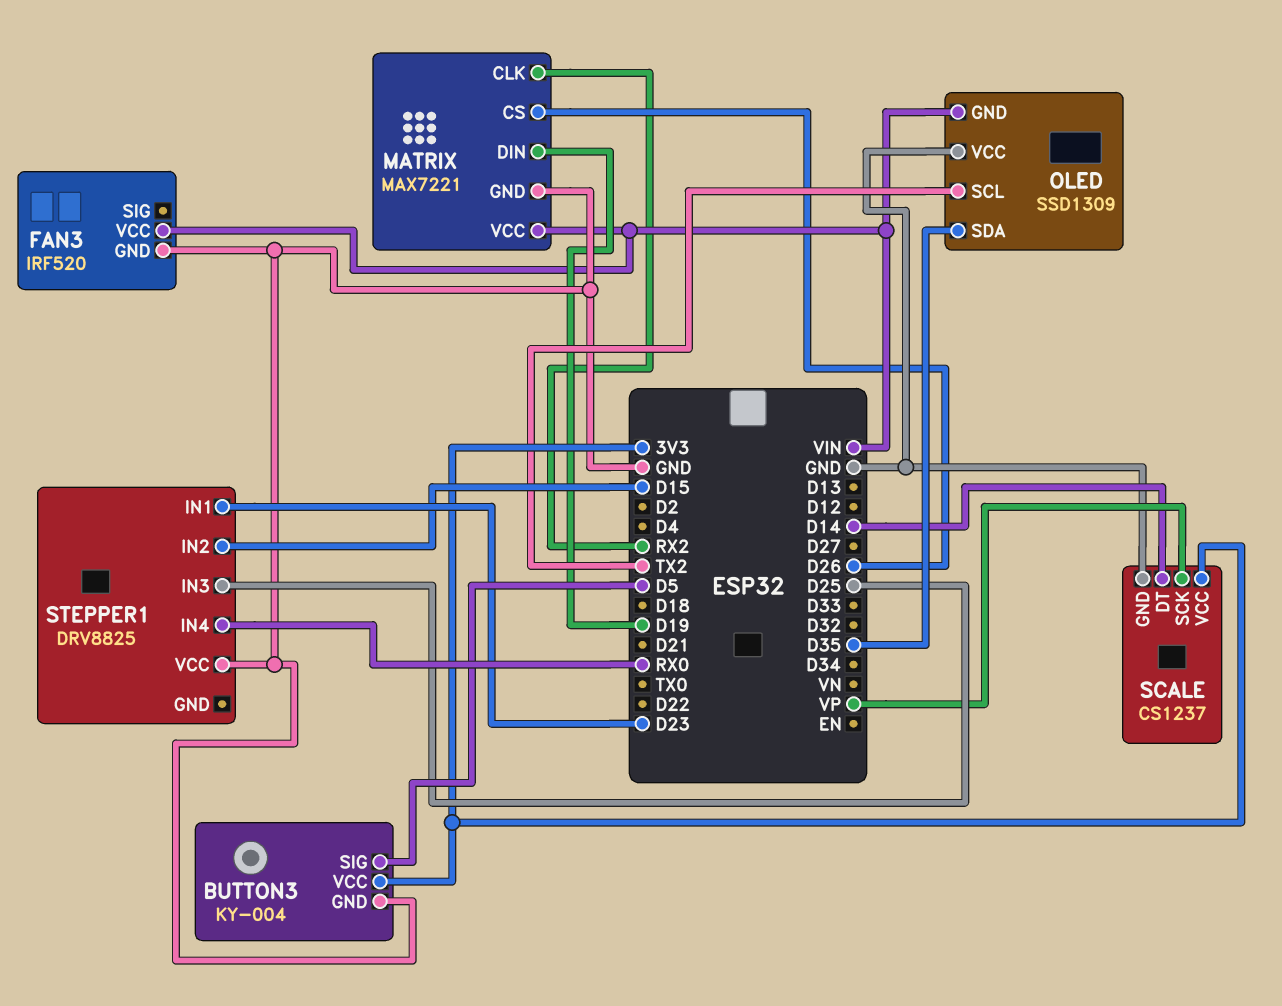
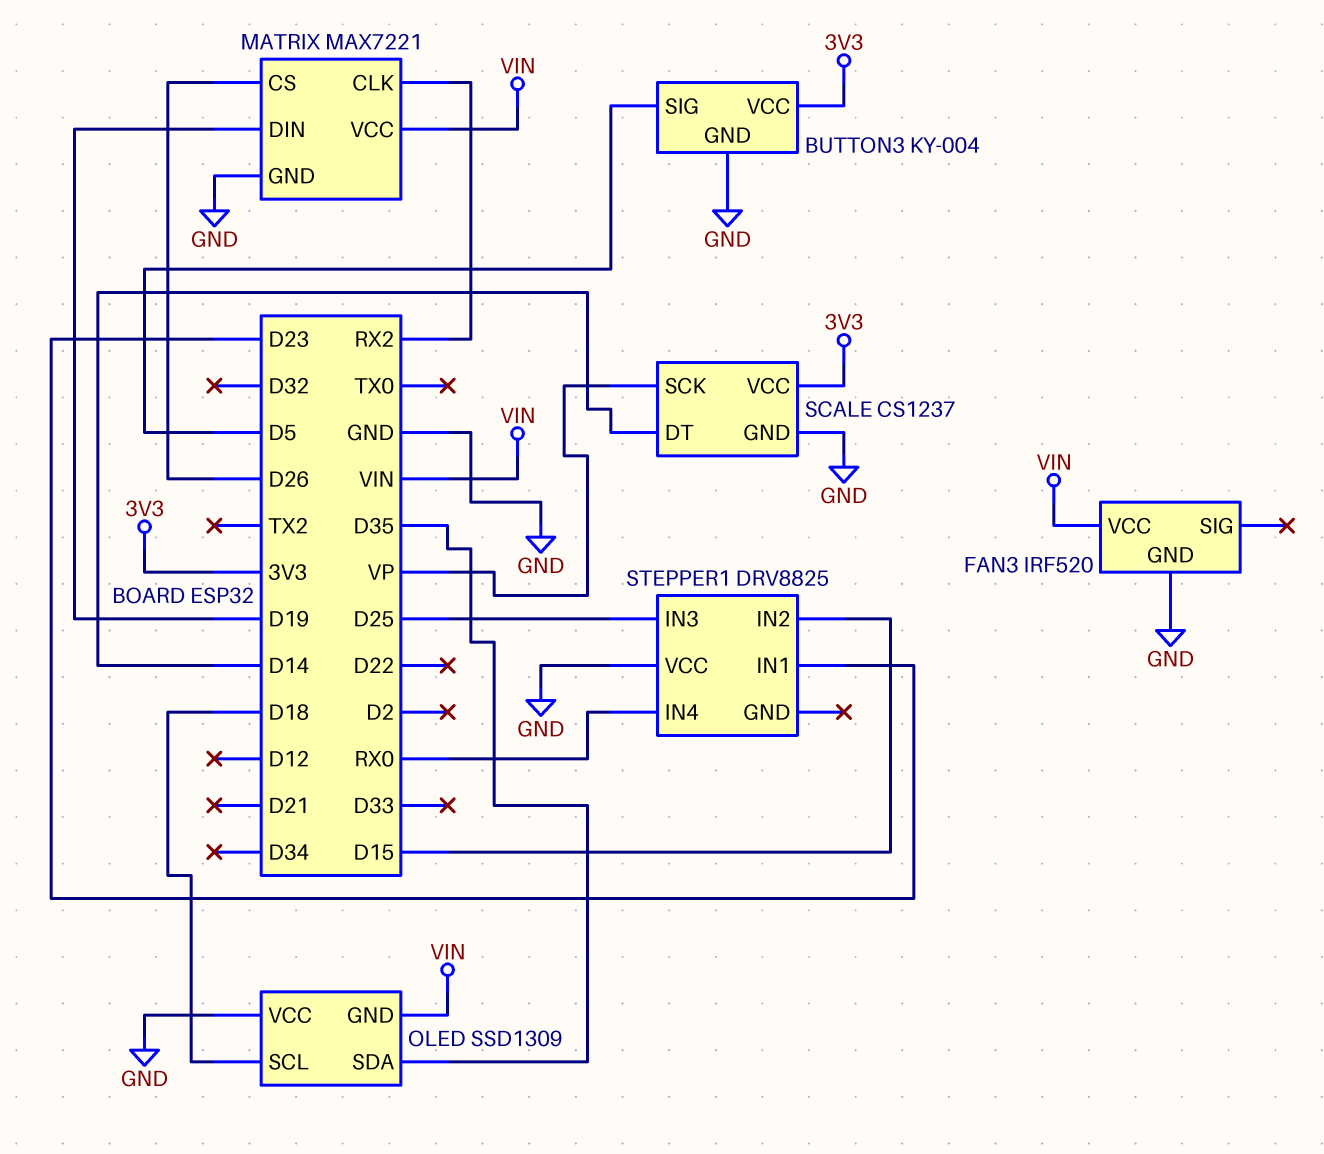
OLED pin SCL: TX2 -> D18

